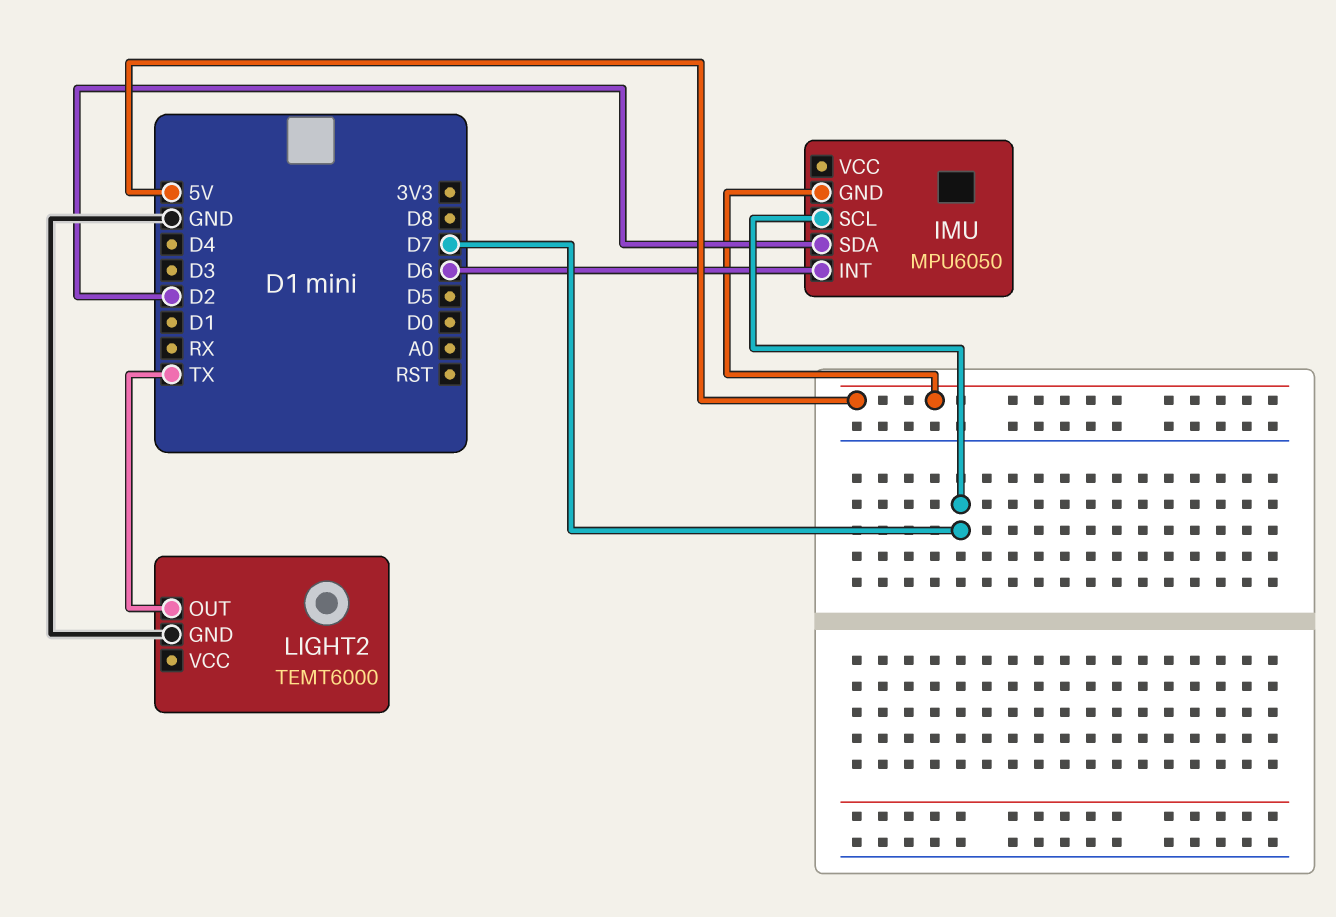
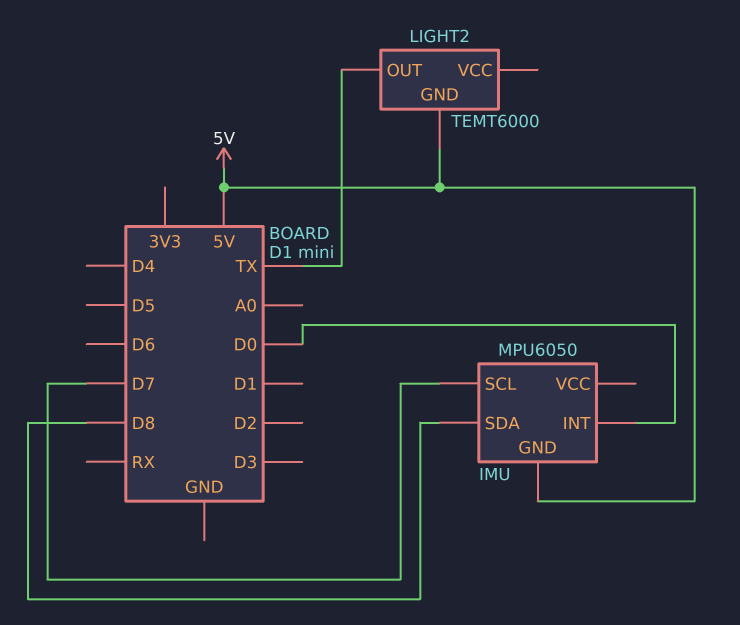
IMU pin INT: D6 -> D0
IMU pin SDA: D2 -> D8
LIGHT2 pin GND: GND -> 5V

